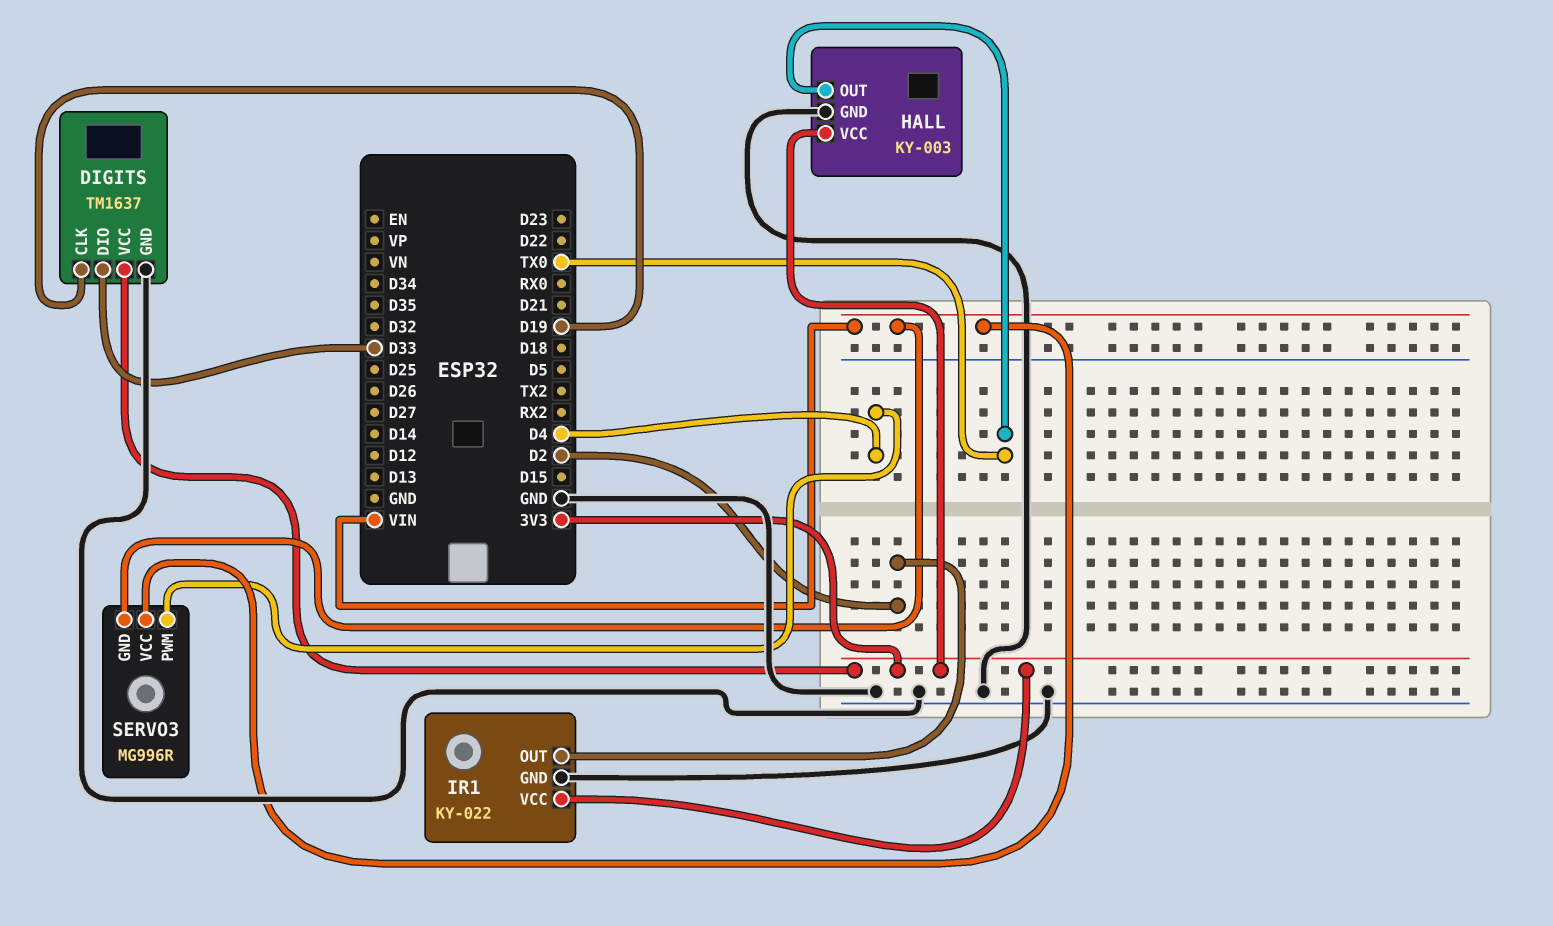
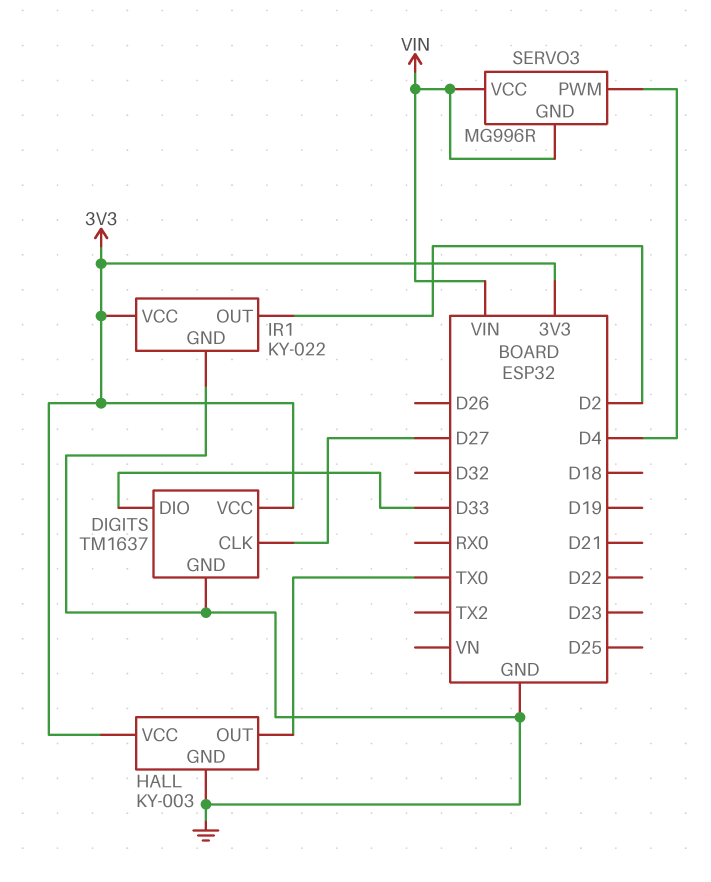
DIGITS pin CLK: D19 -> D27

